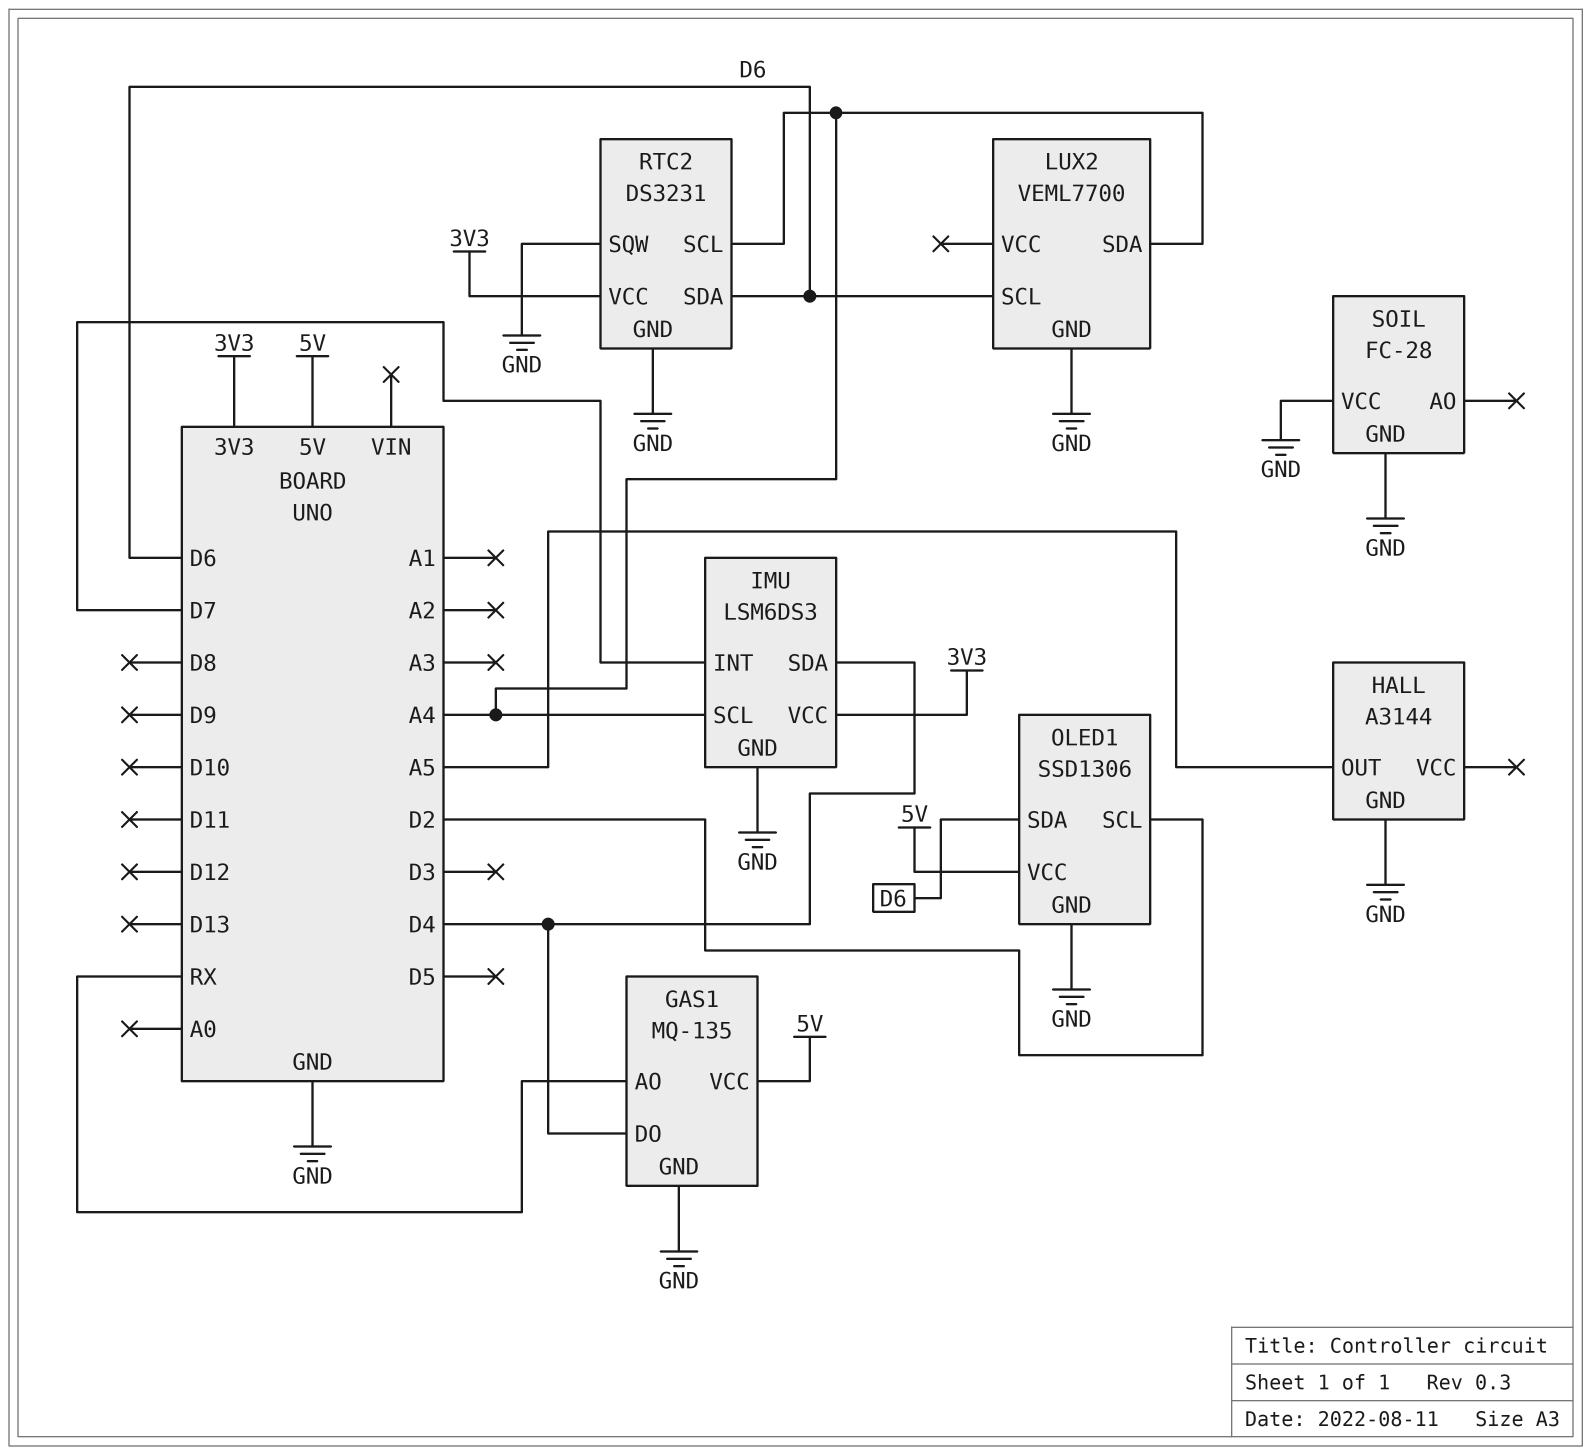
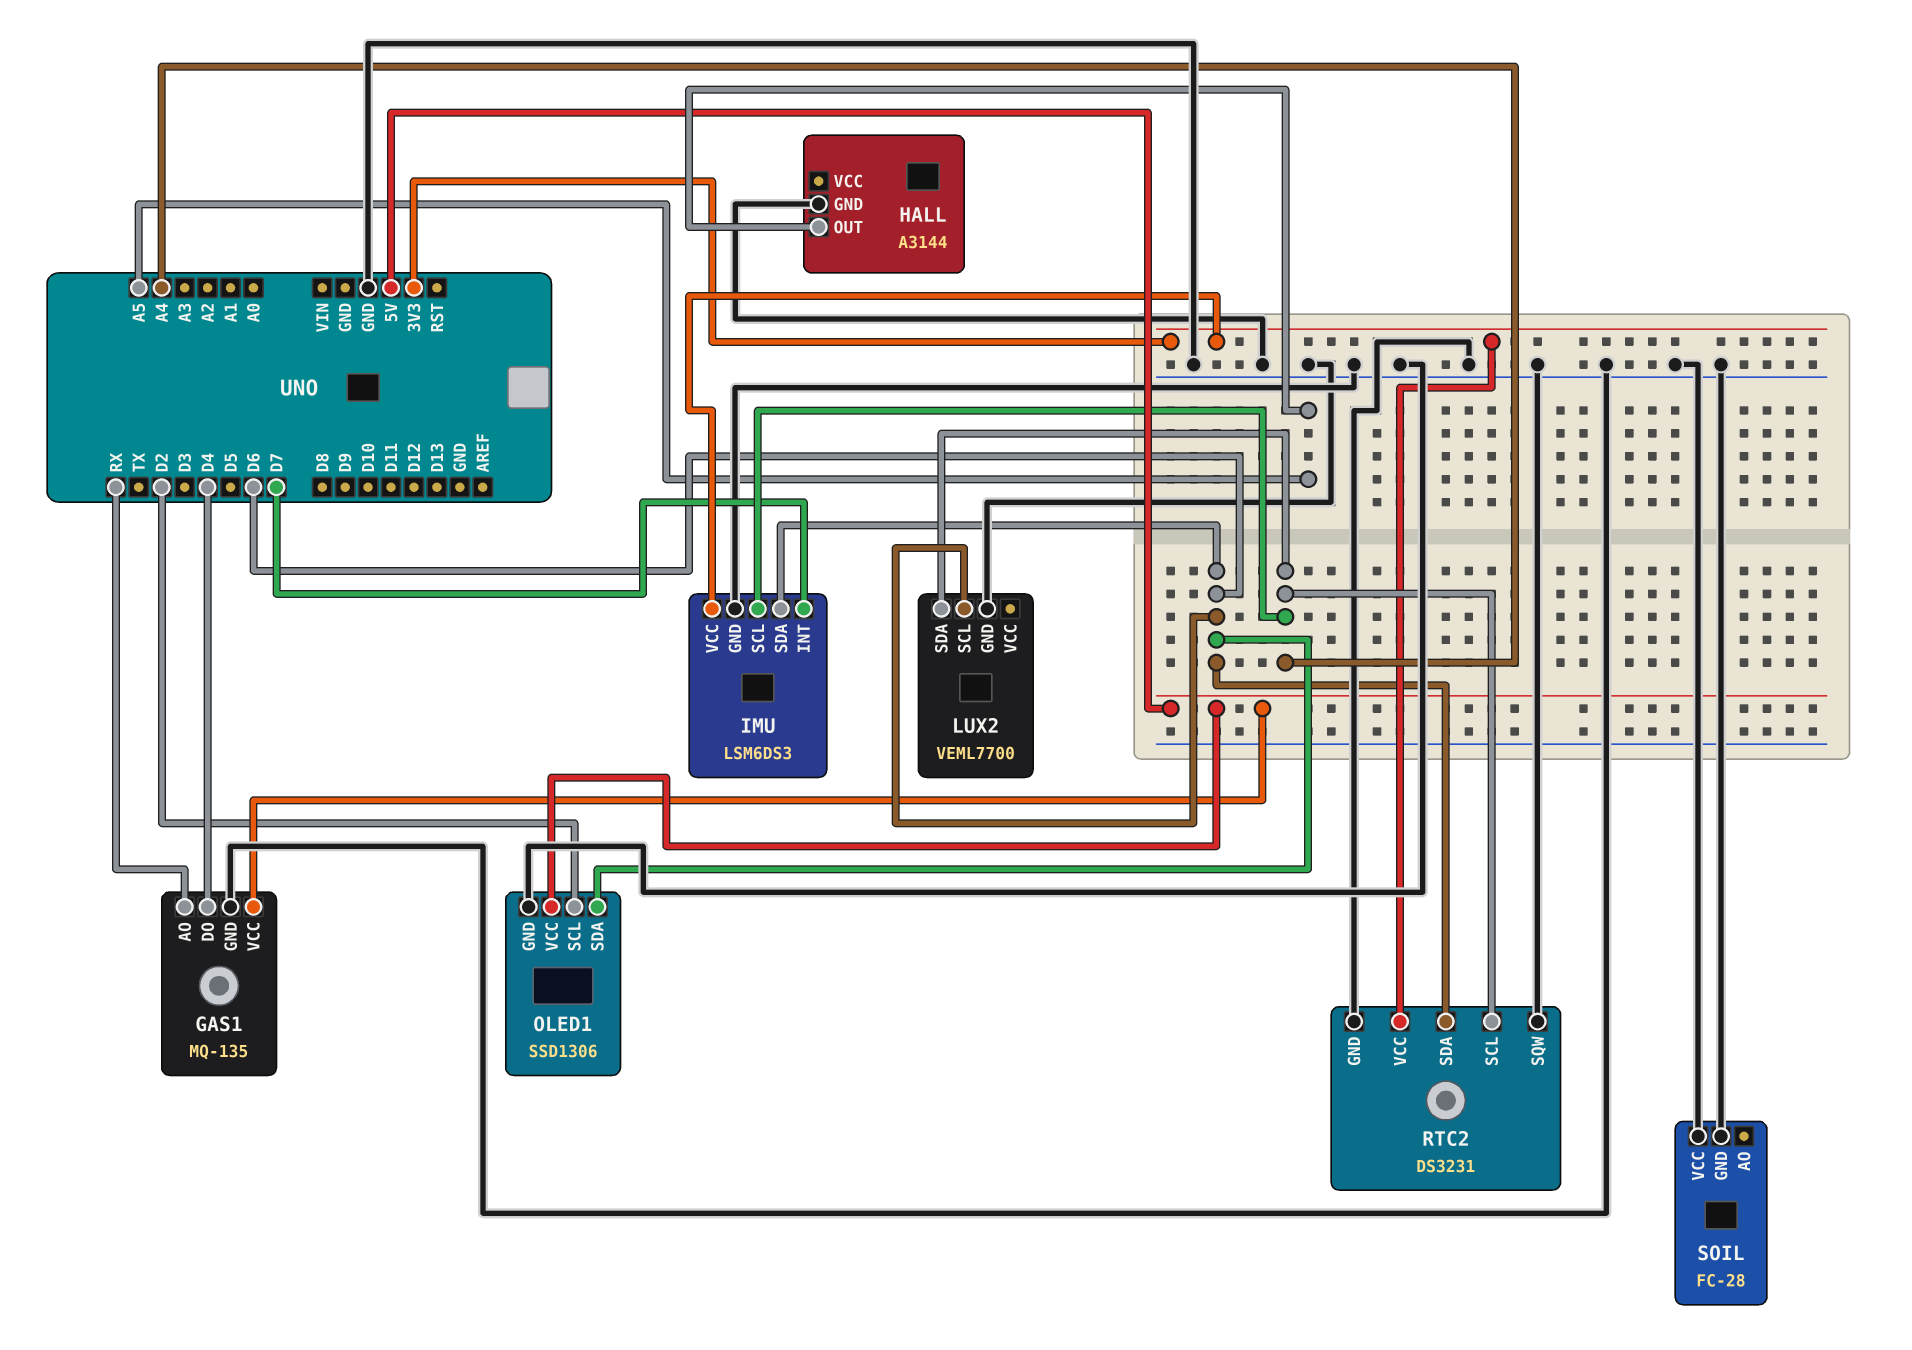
IMU pin SDA: D4 -> D6

